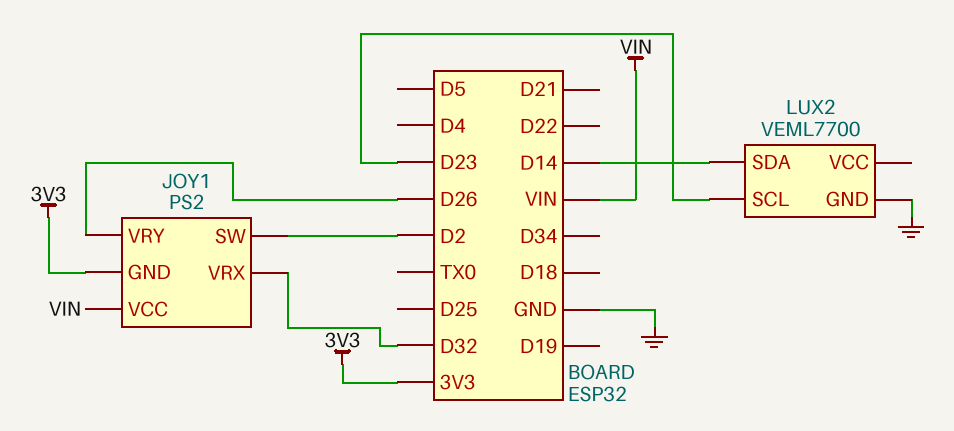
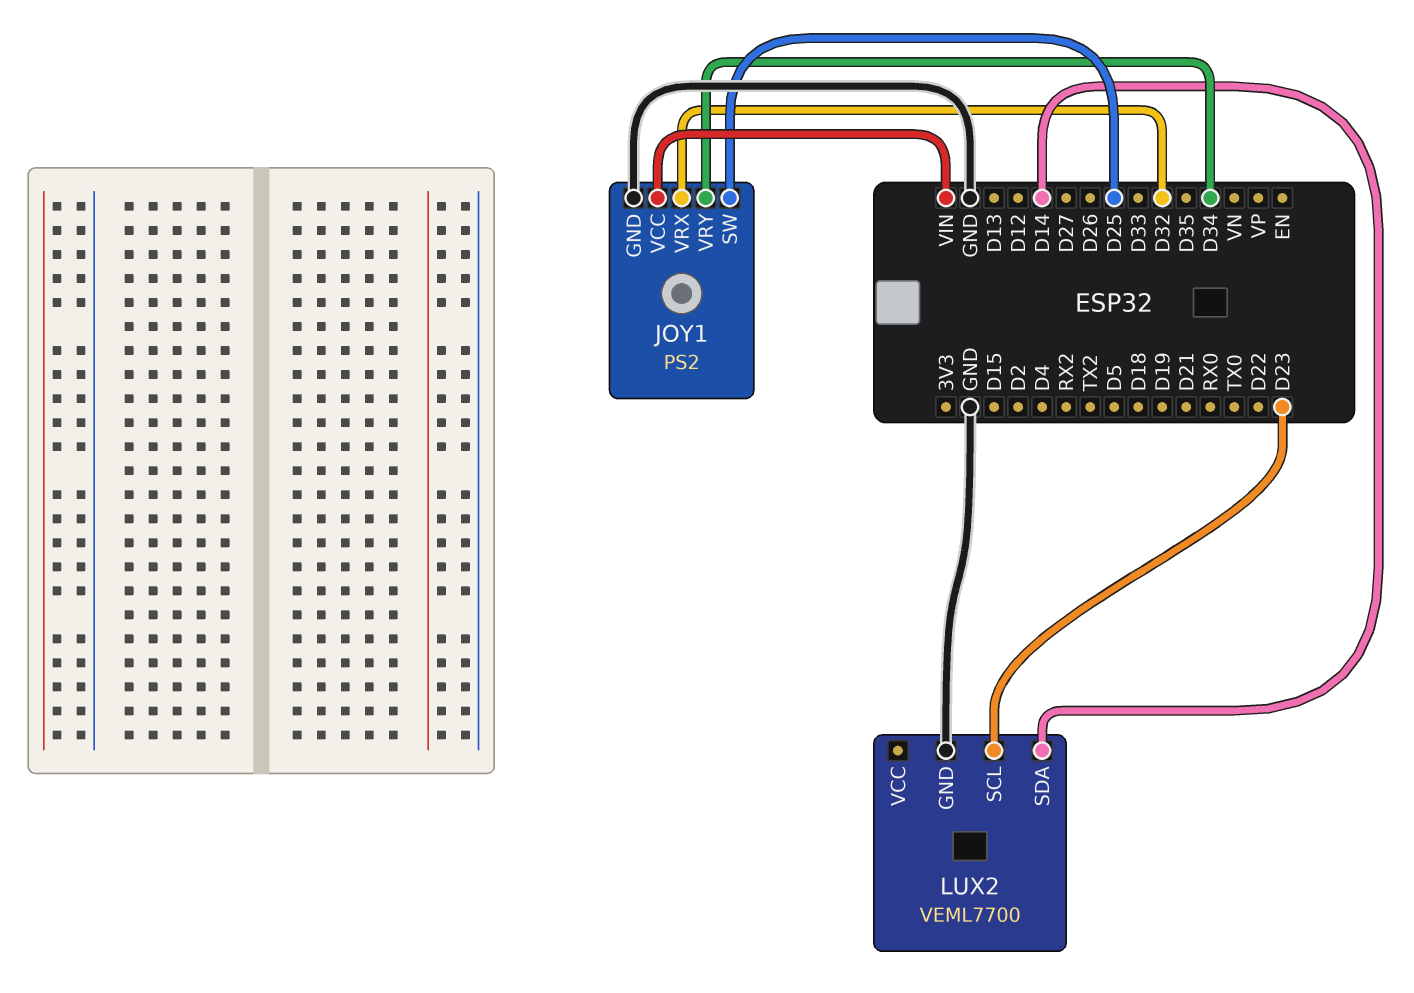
JOY1 pin GND: 3V3 -> GND
JOY1 pin SW: D2 -> D25
JOY1 pin VRY: D26 -> D34

